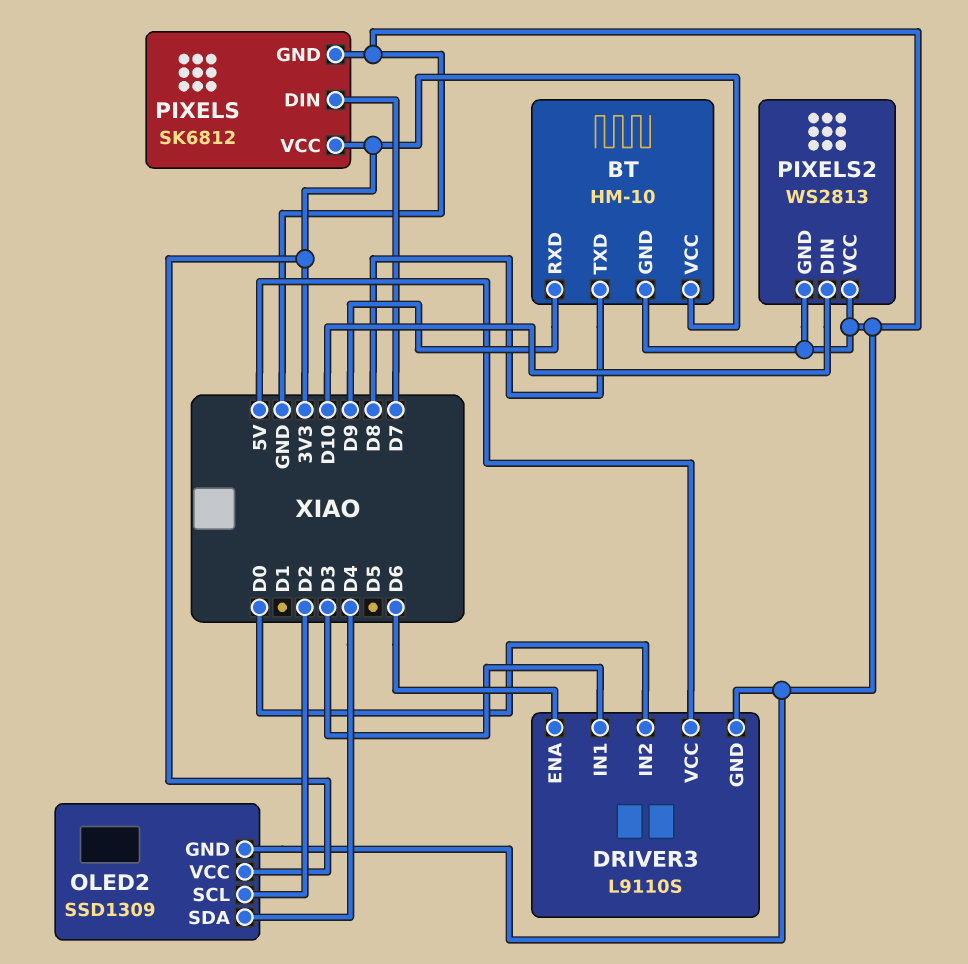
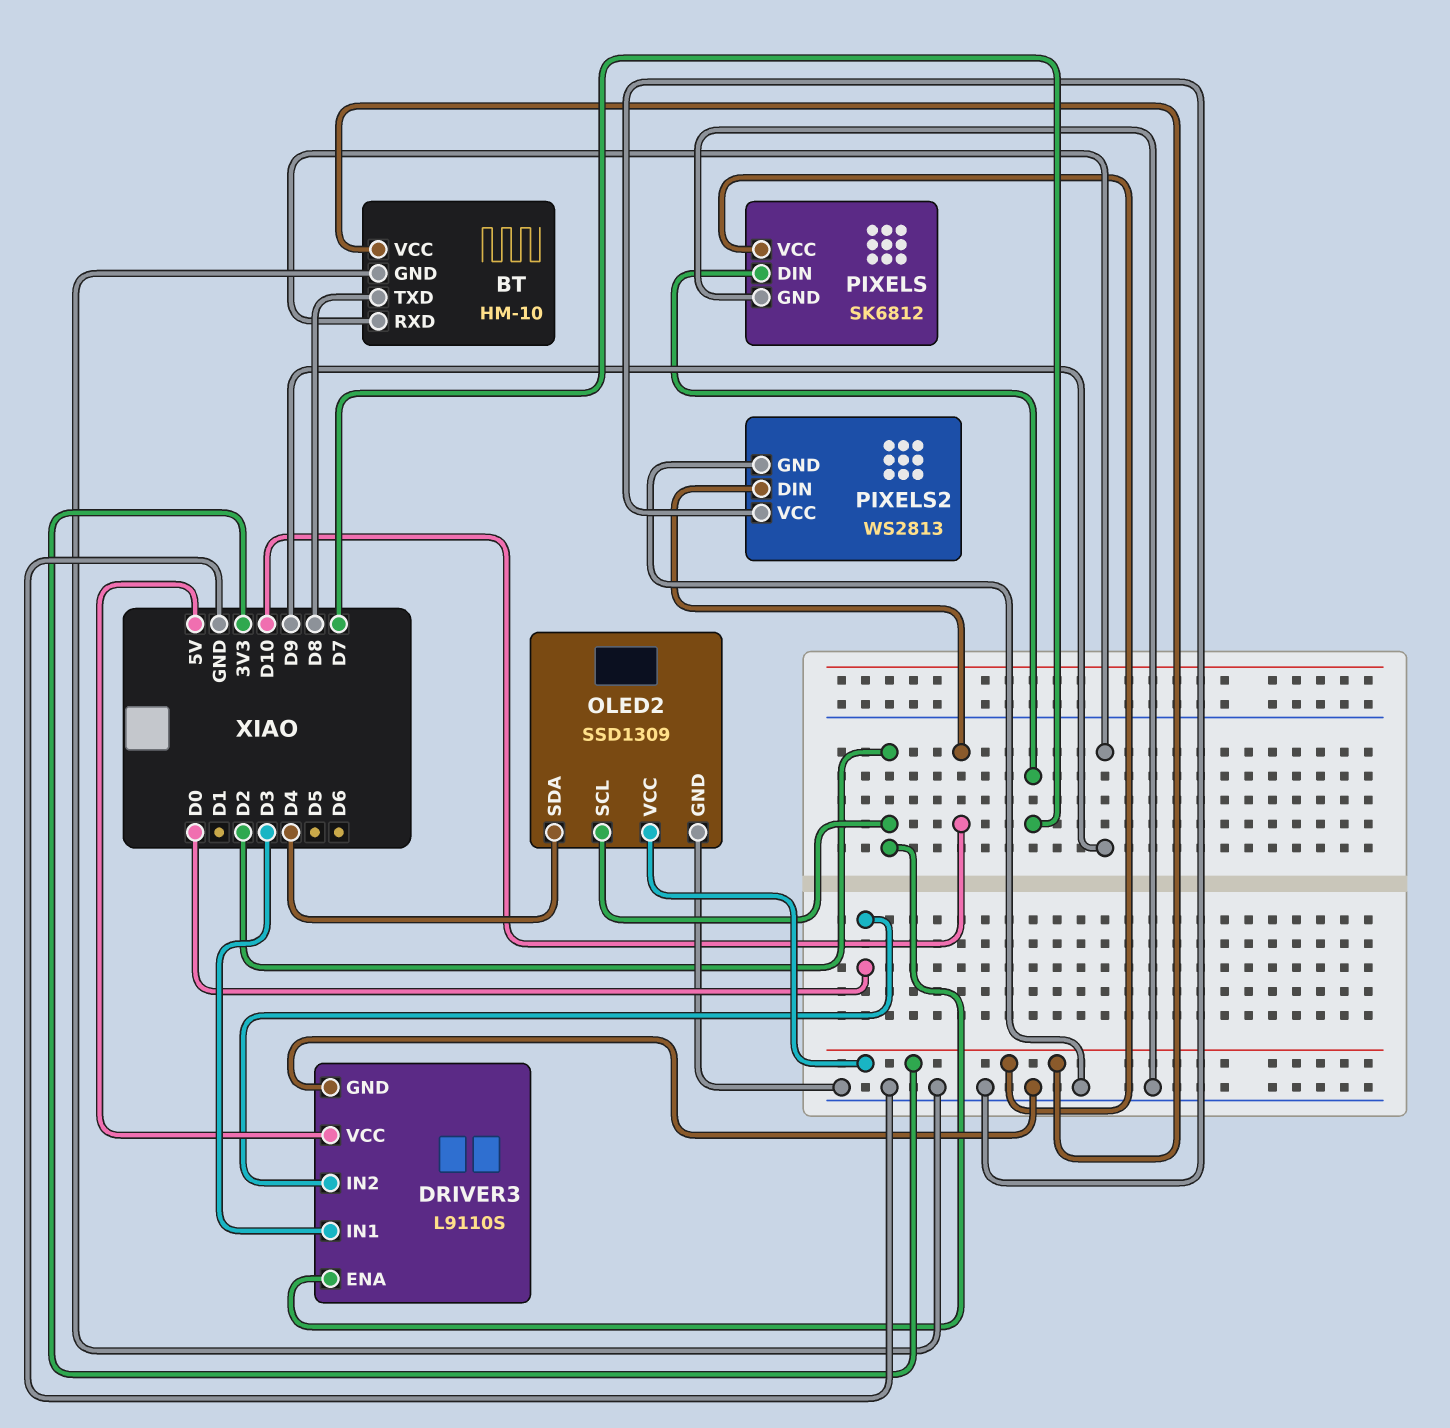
DRIVER3 pin ENA: D6 -> D2

